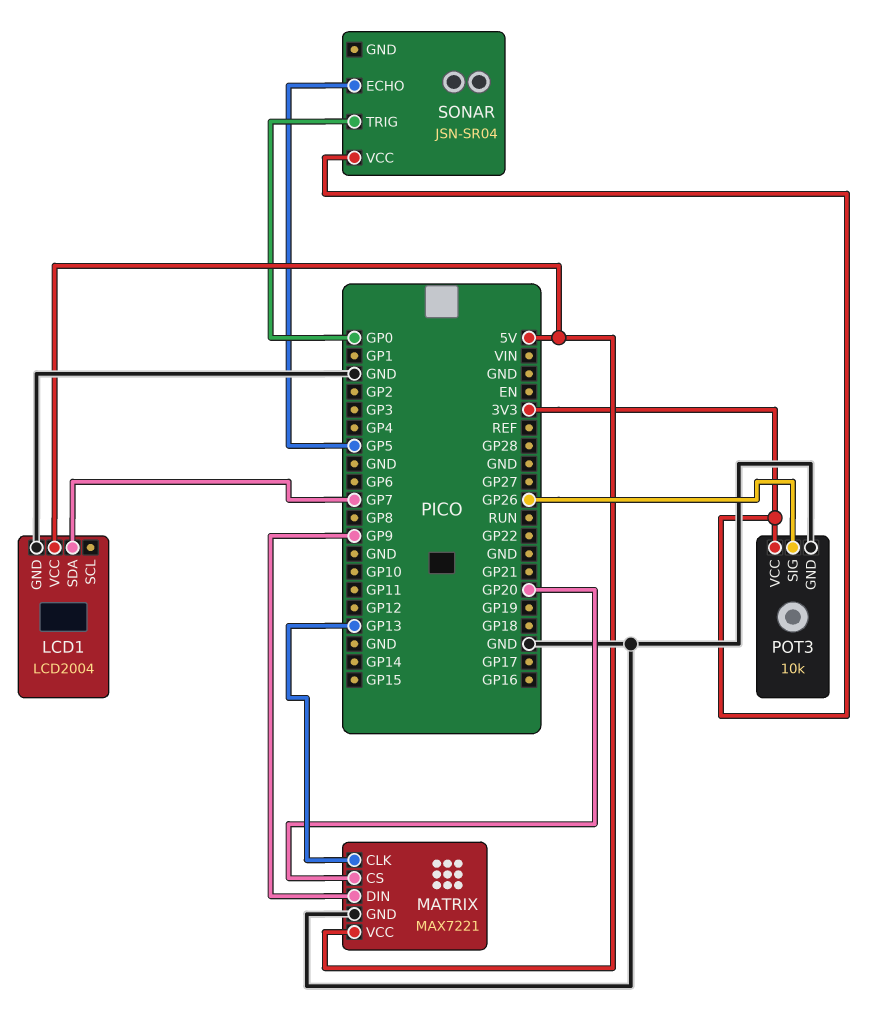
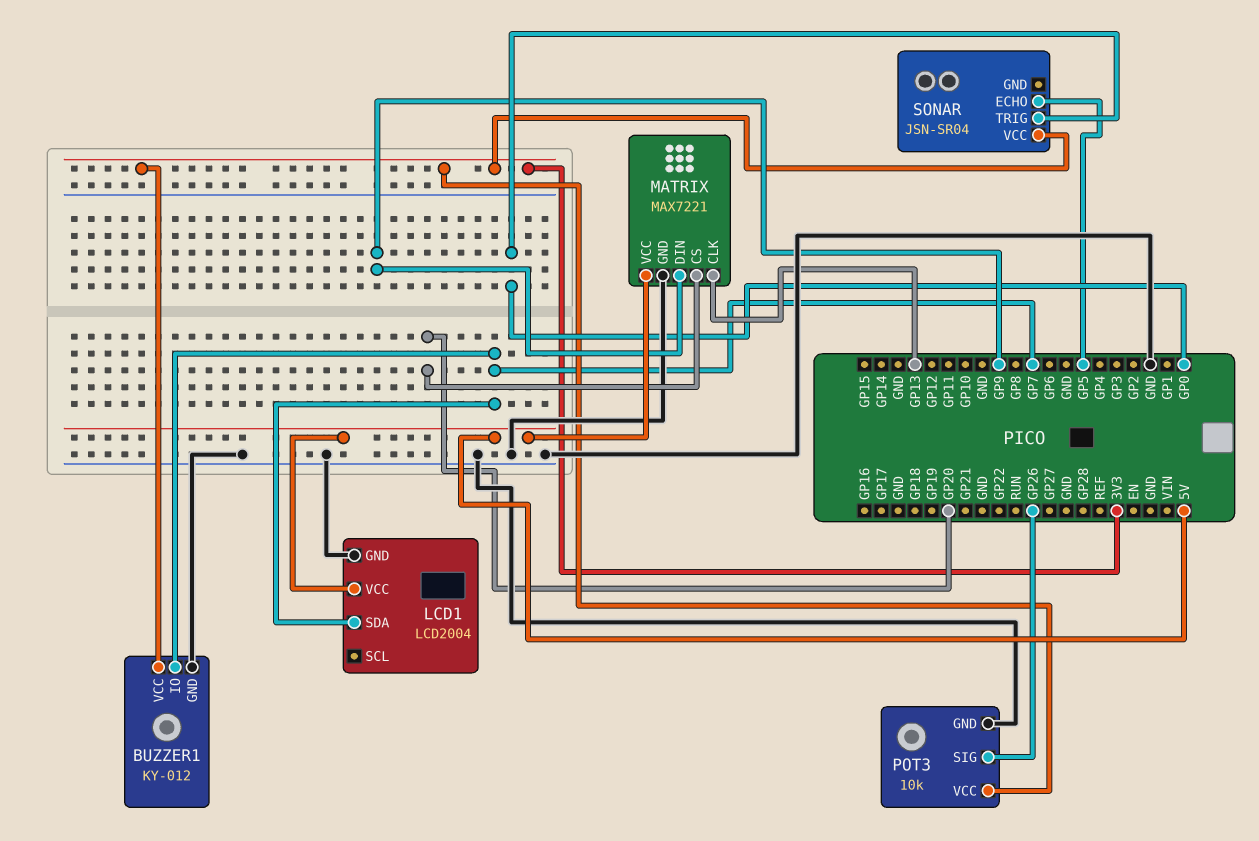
BUZZER1: none -> KY-012
BUZZER1 pin GND: none -> GND
BUZZER1 pin IO: none -> GP7
BUZZER1 pin VCC: none -> 3V3

